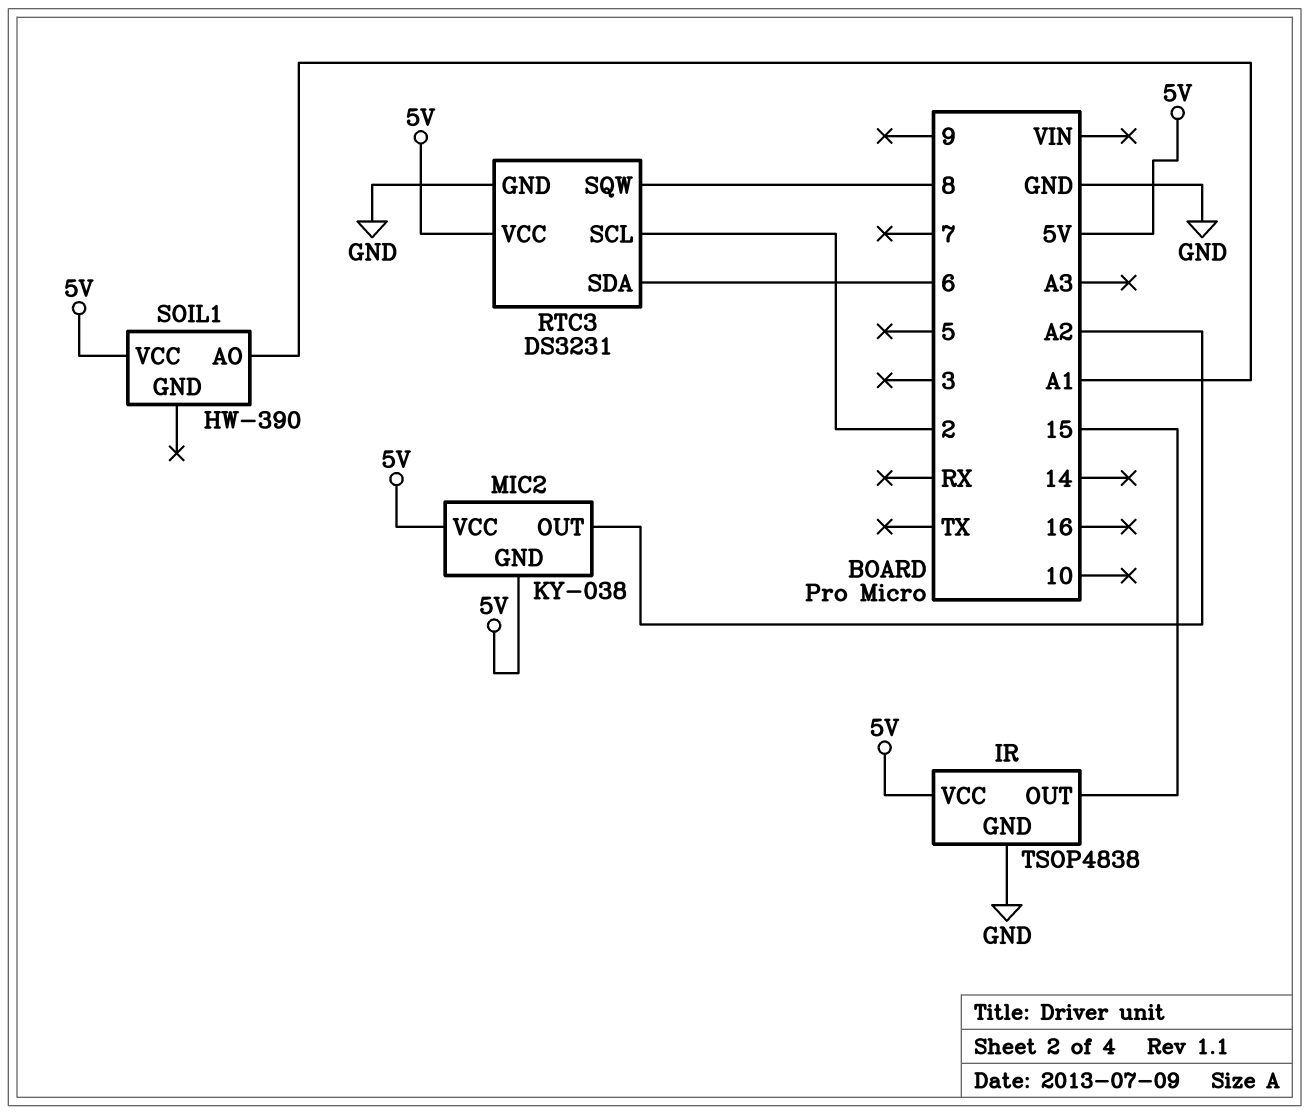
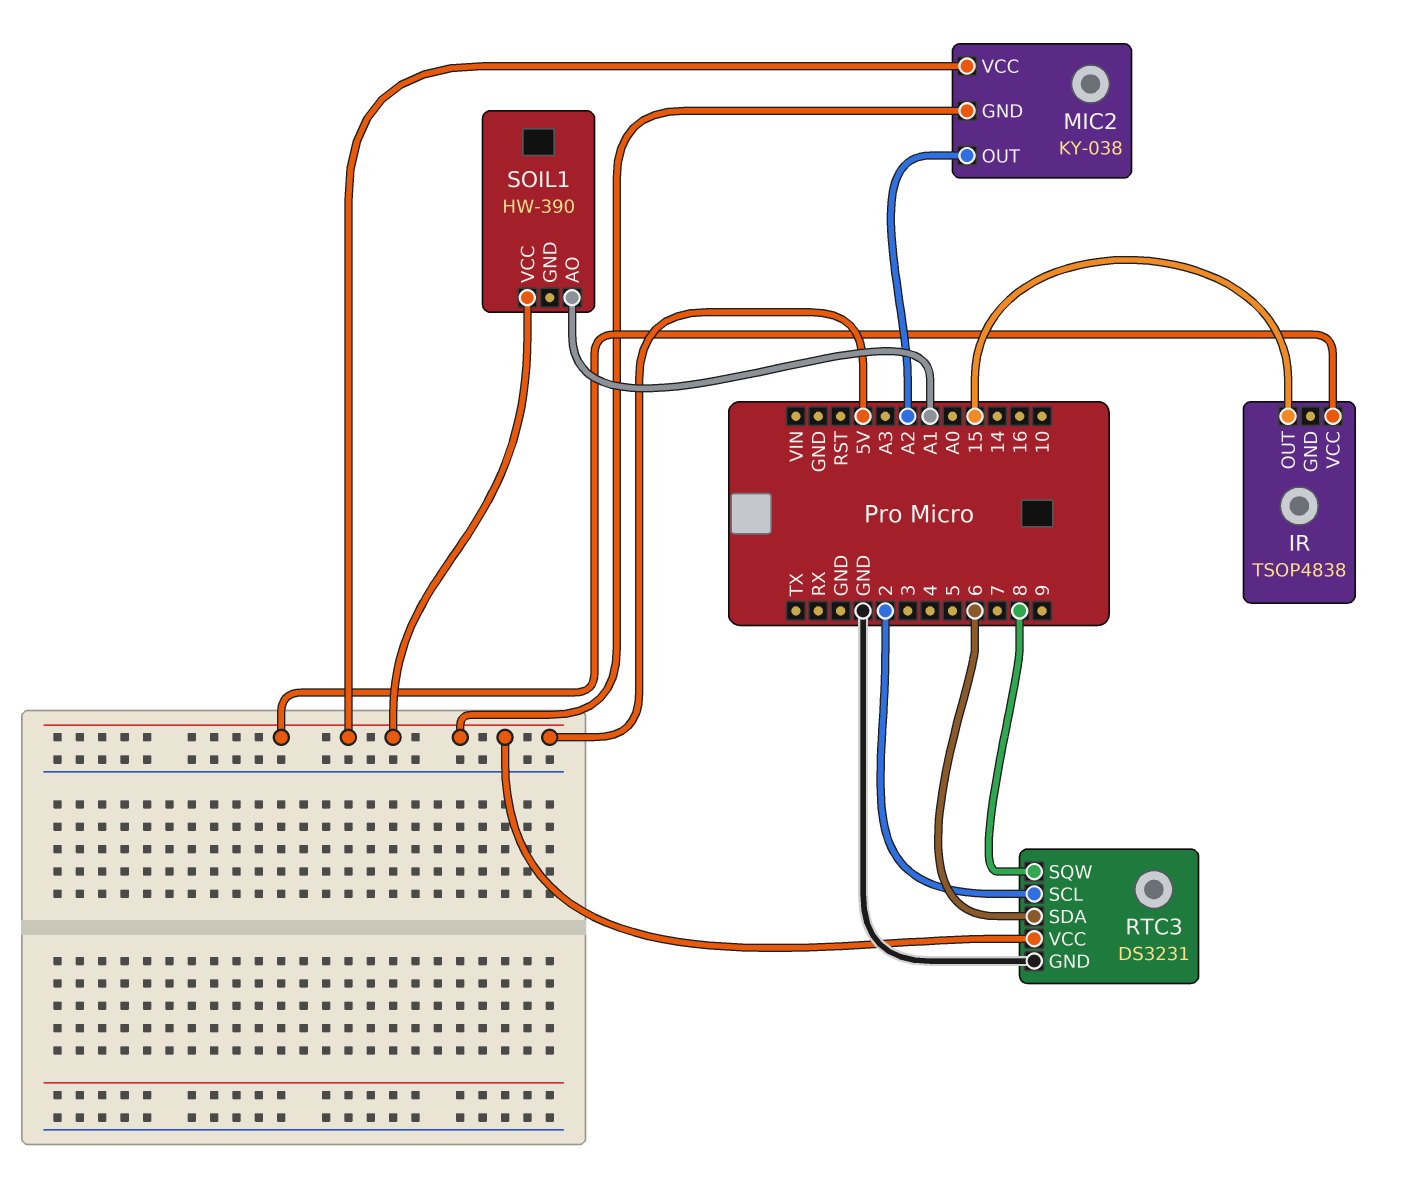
IR pin GND: GND -> none

